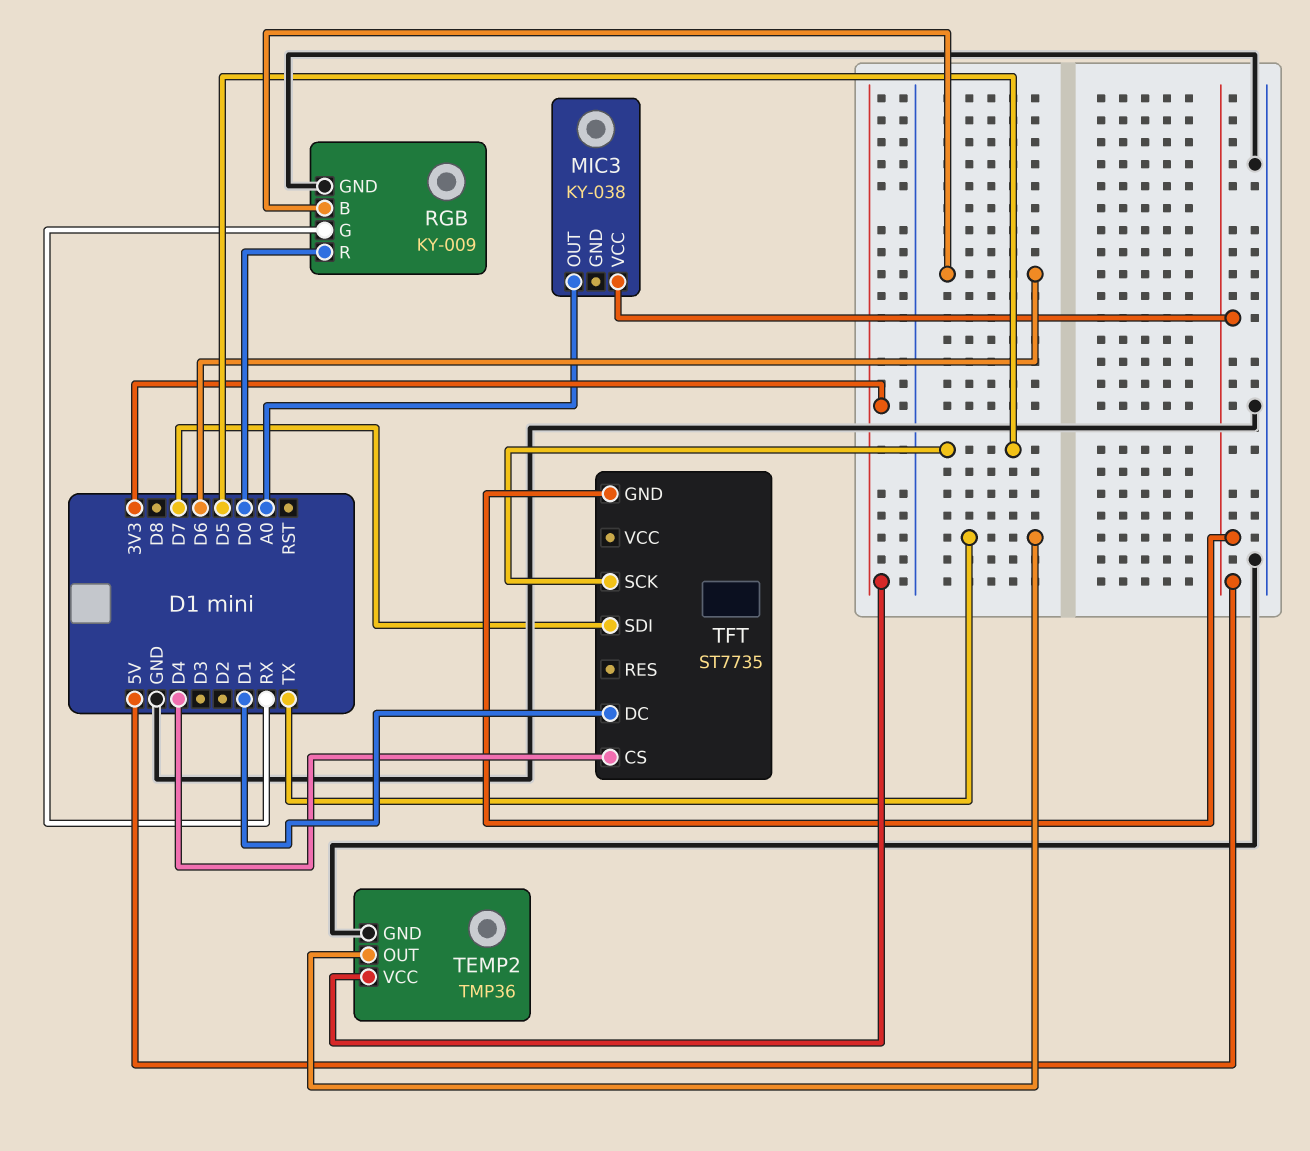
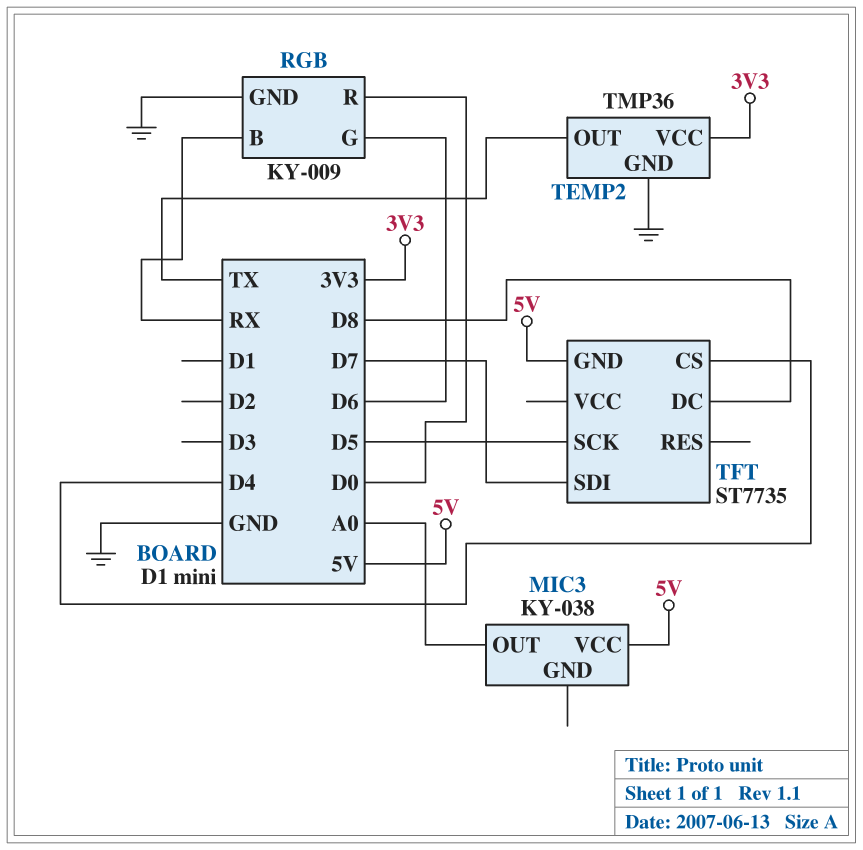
RGB pin B: D6 -> RX
RGB pin G: RX -> D6
TFT pin DC: D1 -> D8

